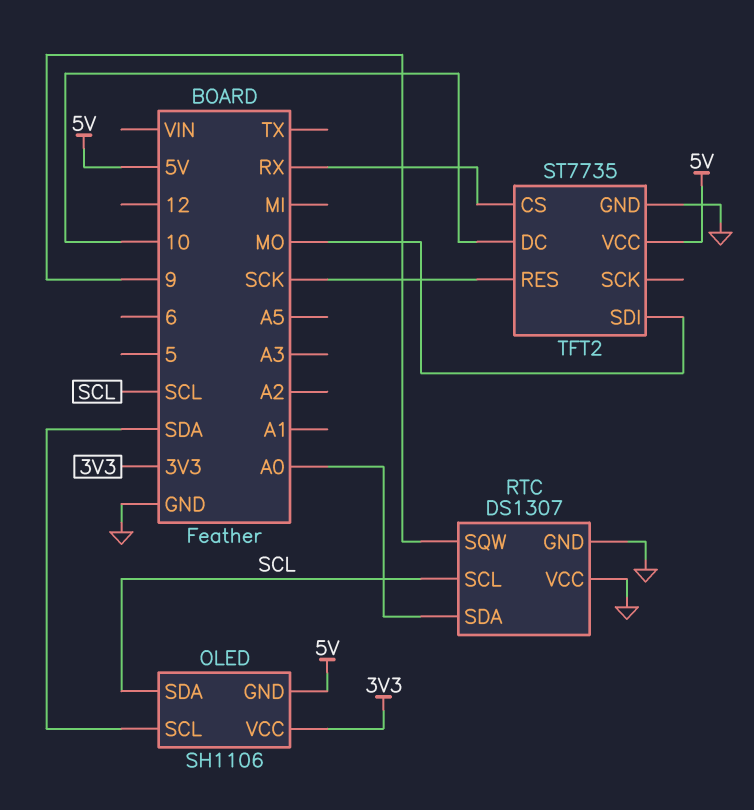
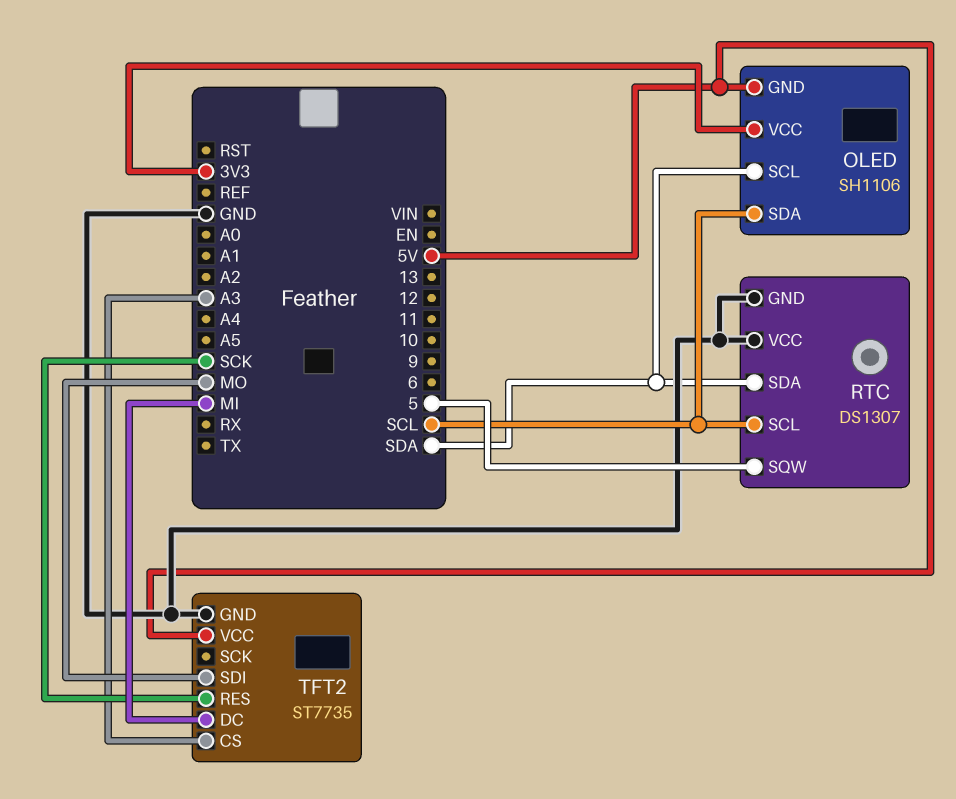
RTC pin SDA: A0 -> SDA
RTC pin SQW: 9 -> 5
TFT2 pin CS: RX -> A3
TFT2 pin DC: 10 -> MI

